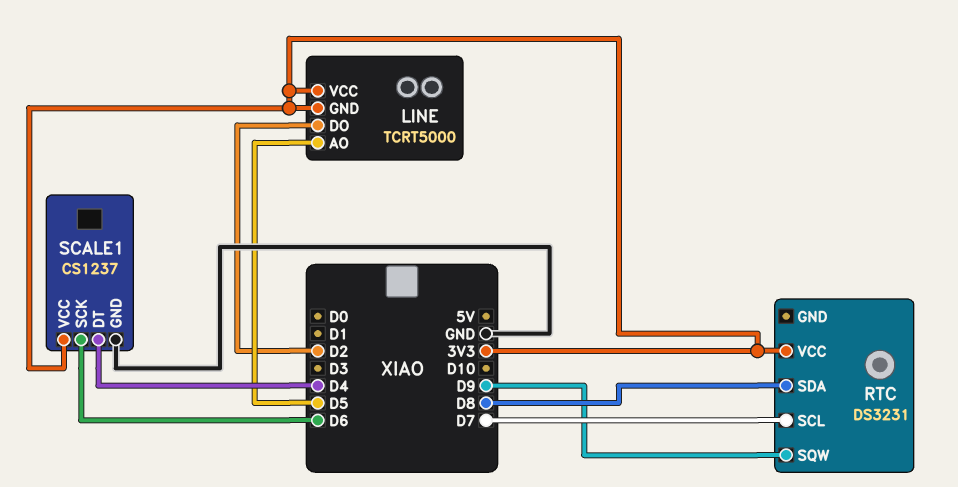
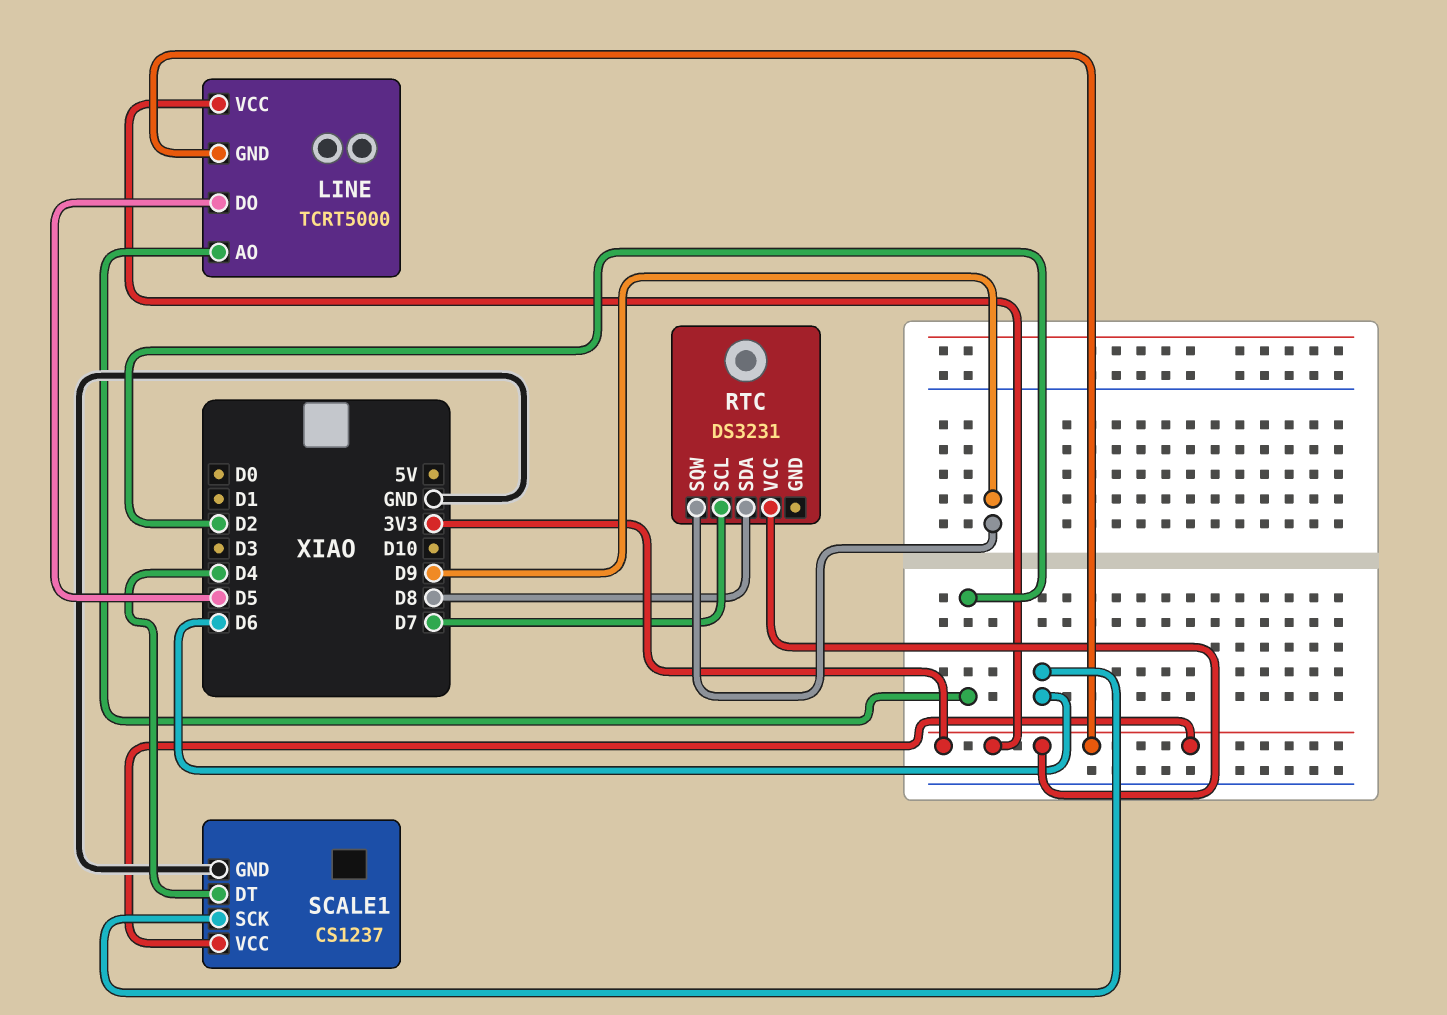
LINE pin AO: D5 -> D2
LINE pin DO: D2 -> D5

